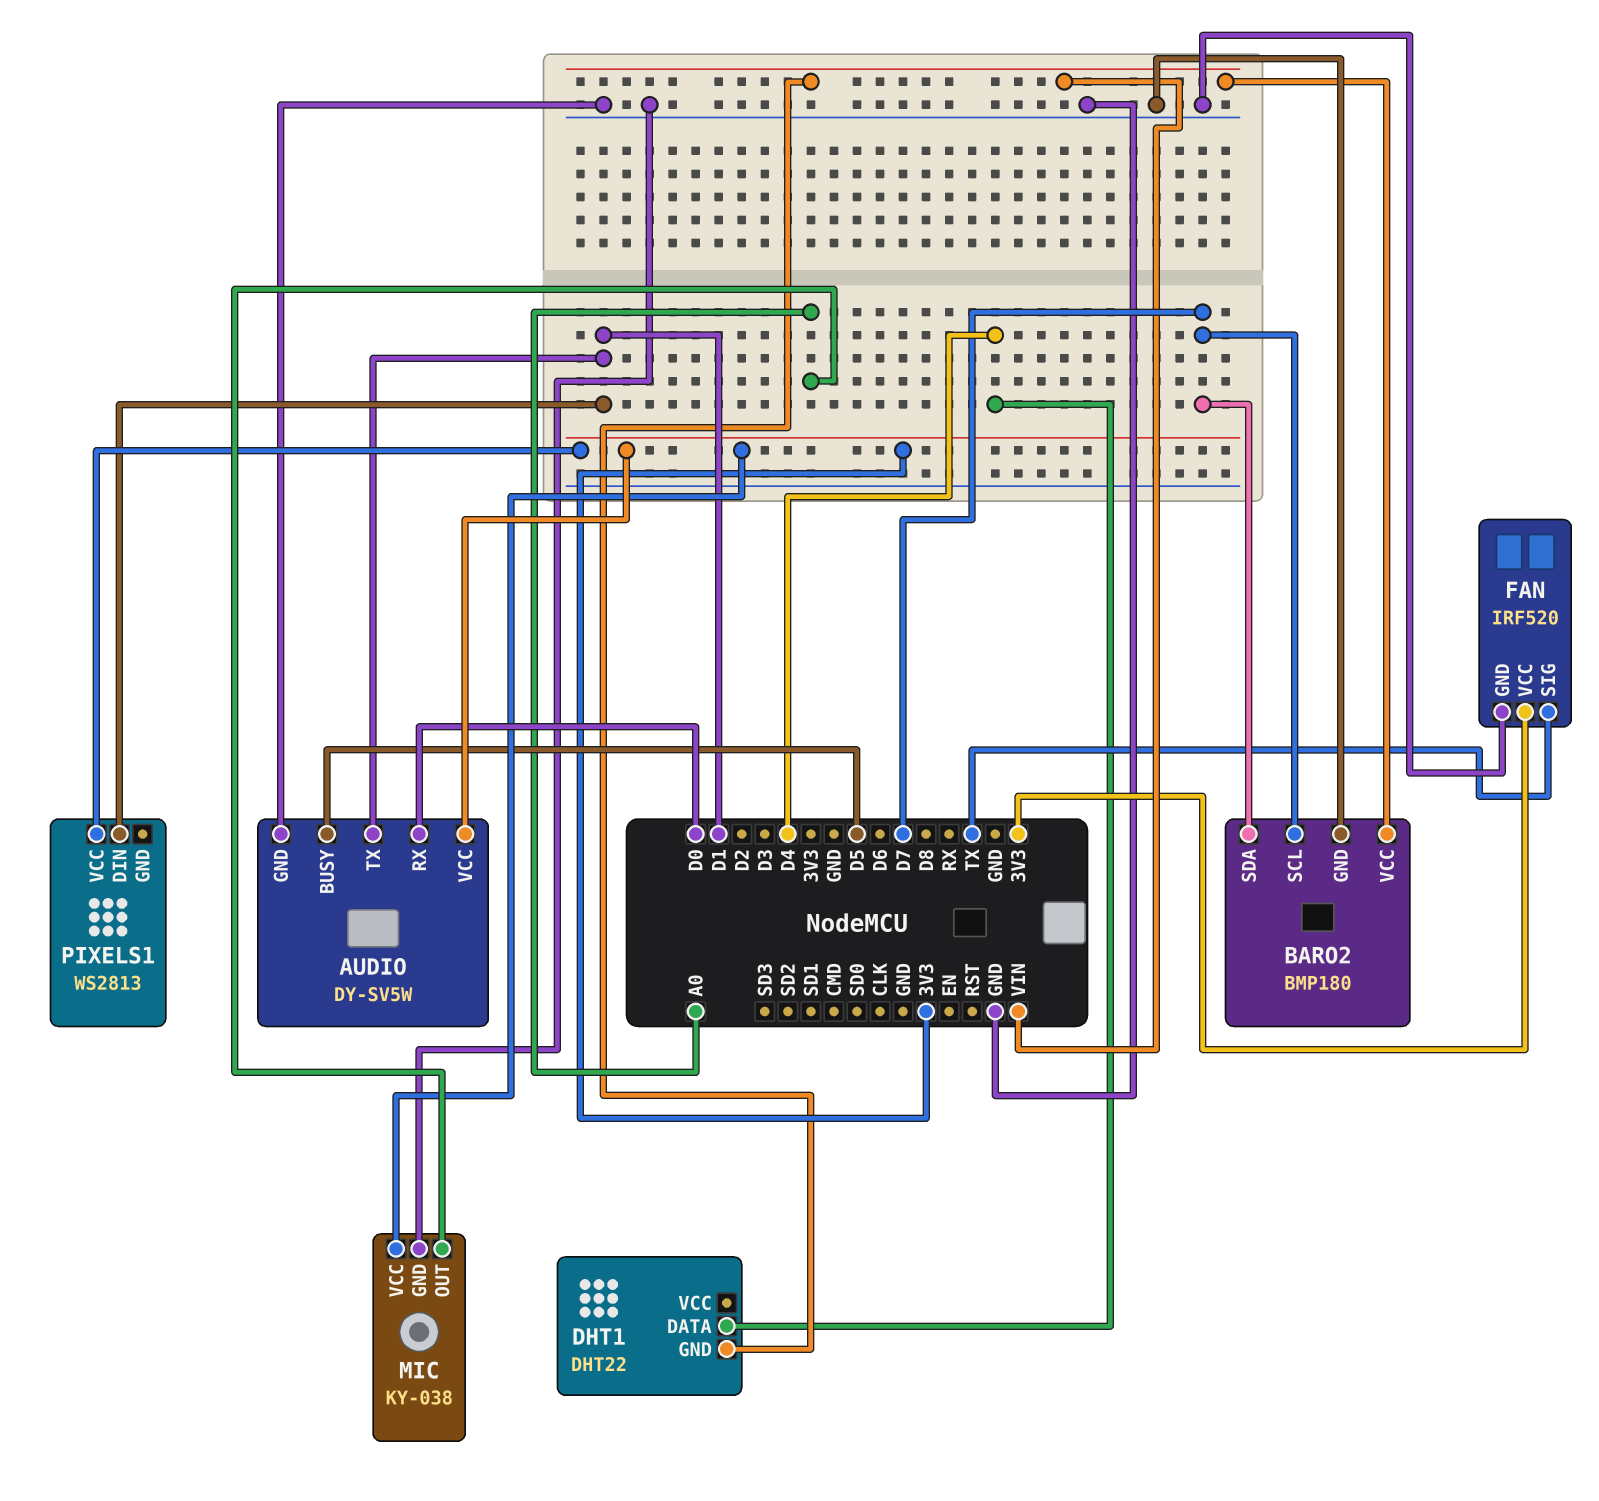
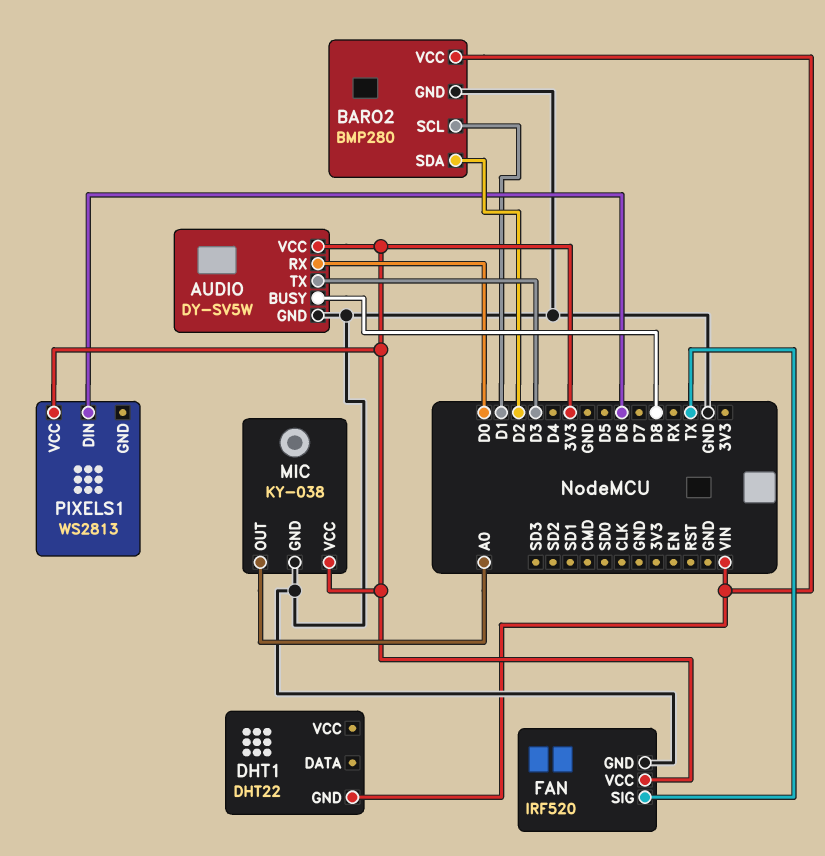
AUDIO pin BUSY: D5 -> D8
AUDIO pin TX: D1 -> D3
BARO2: BMP180 -> BMP280
BARO2 pin SCL: D7 -> D1
BARO2 pin SDA: D7 -> D2
DHT1 pin DATA: D4 -> none
PIXELS1 pin DIN: D1 -> D6

